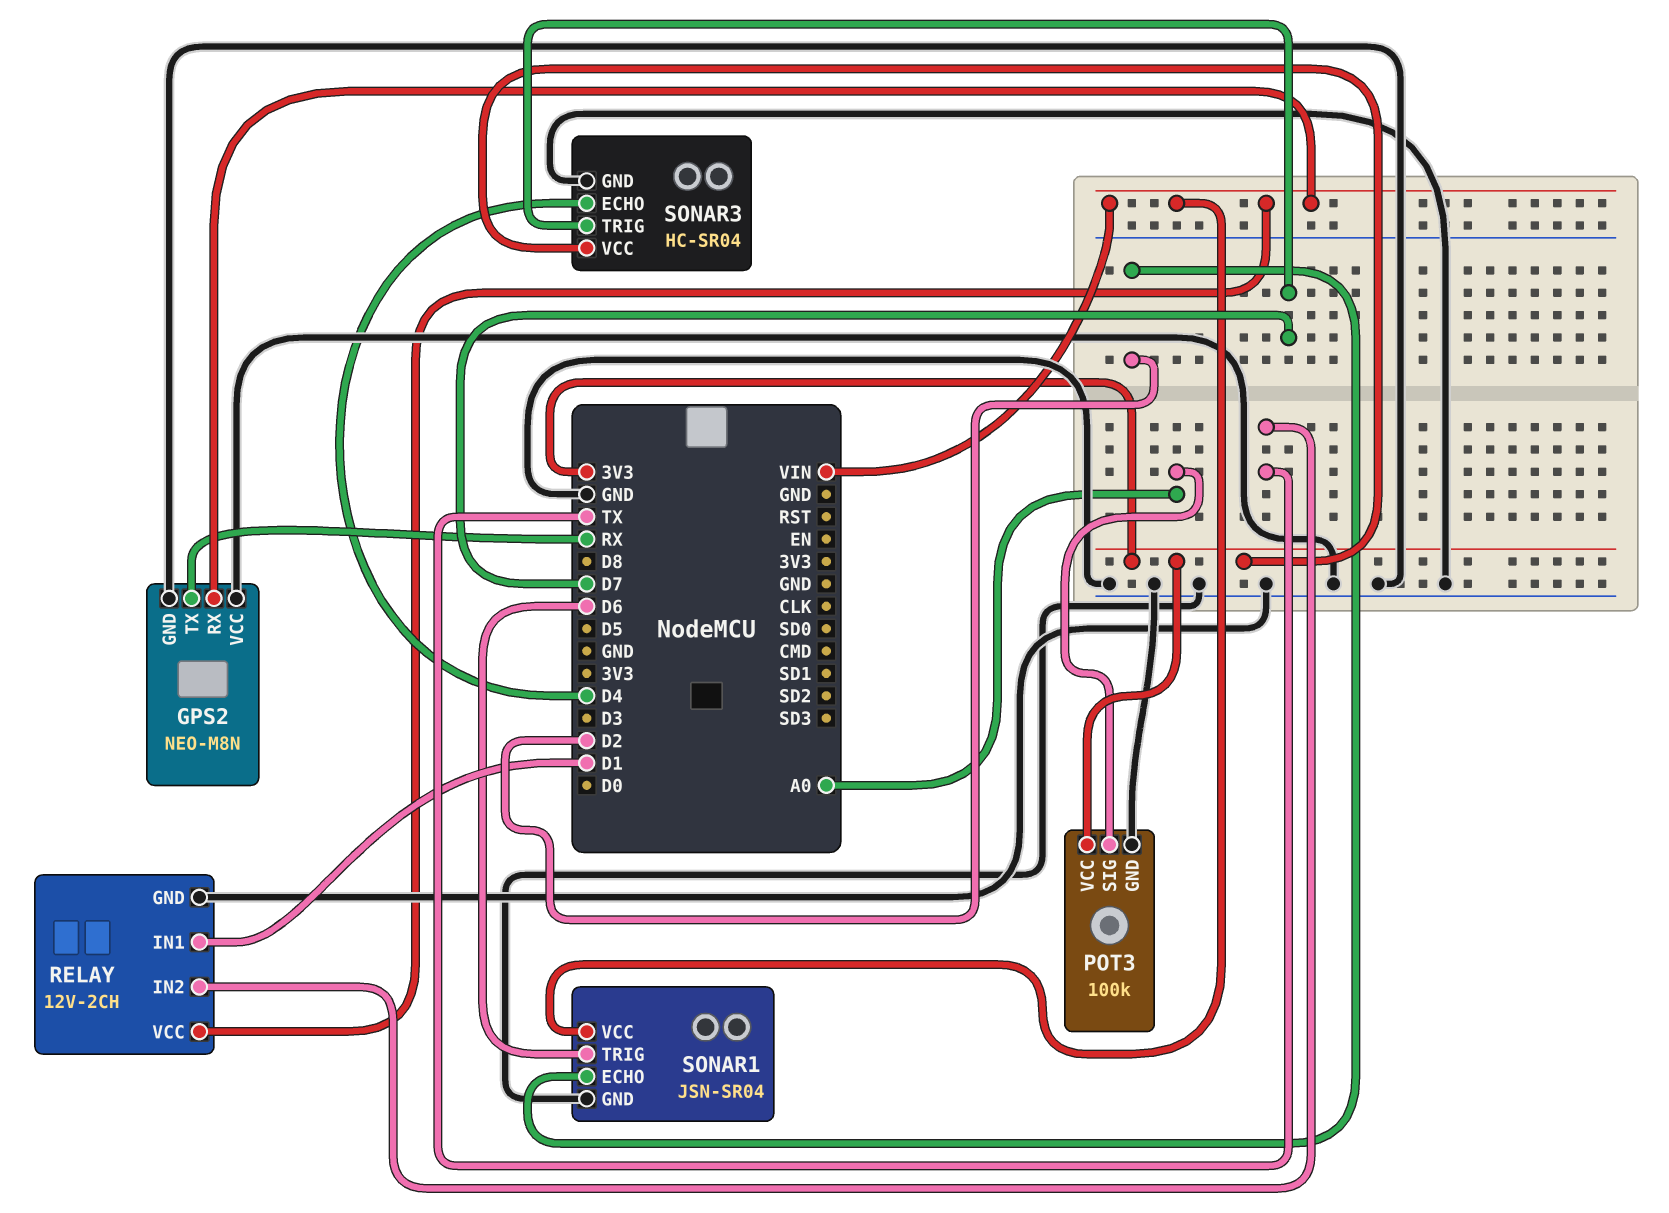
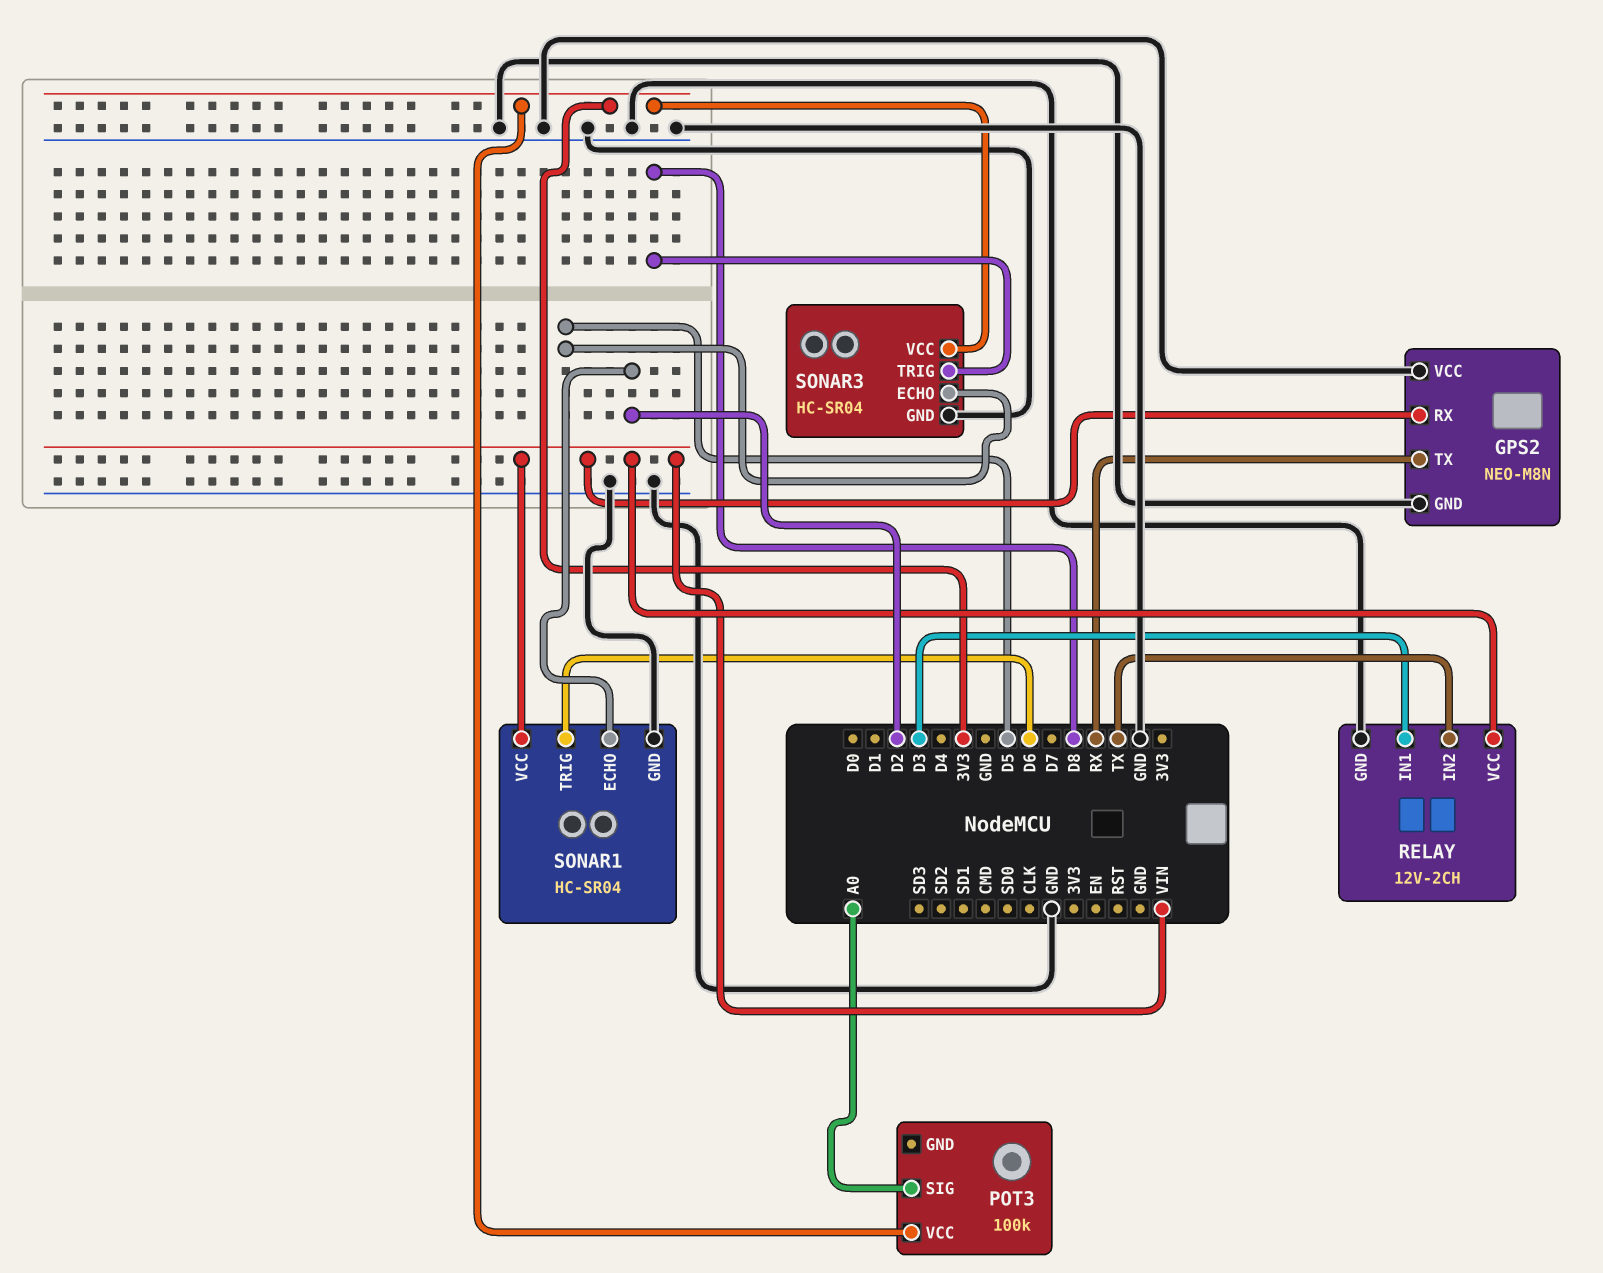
POT3 pin GND: GND -> none
RELAY pin IN1: D1 -> D3
SONAR1: JSN-SR04 -> HC-SR04
SONAR3 pin ECHO: D4 -> D5
SONAR3 pin TRIG: D7 -> D8

